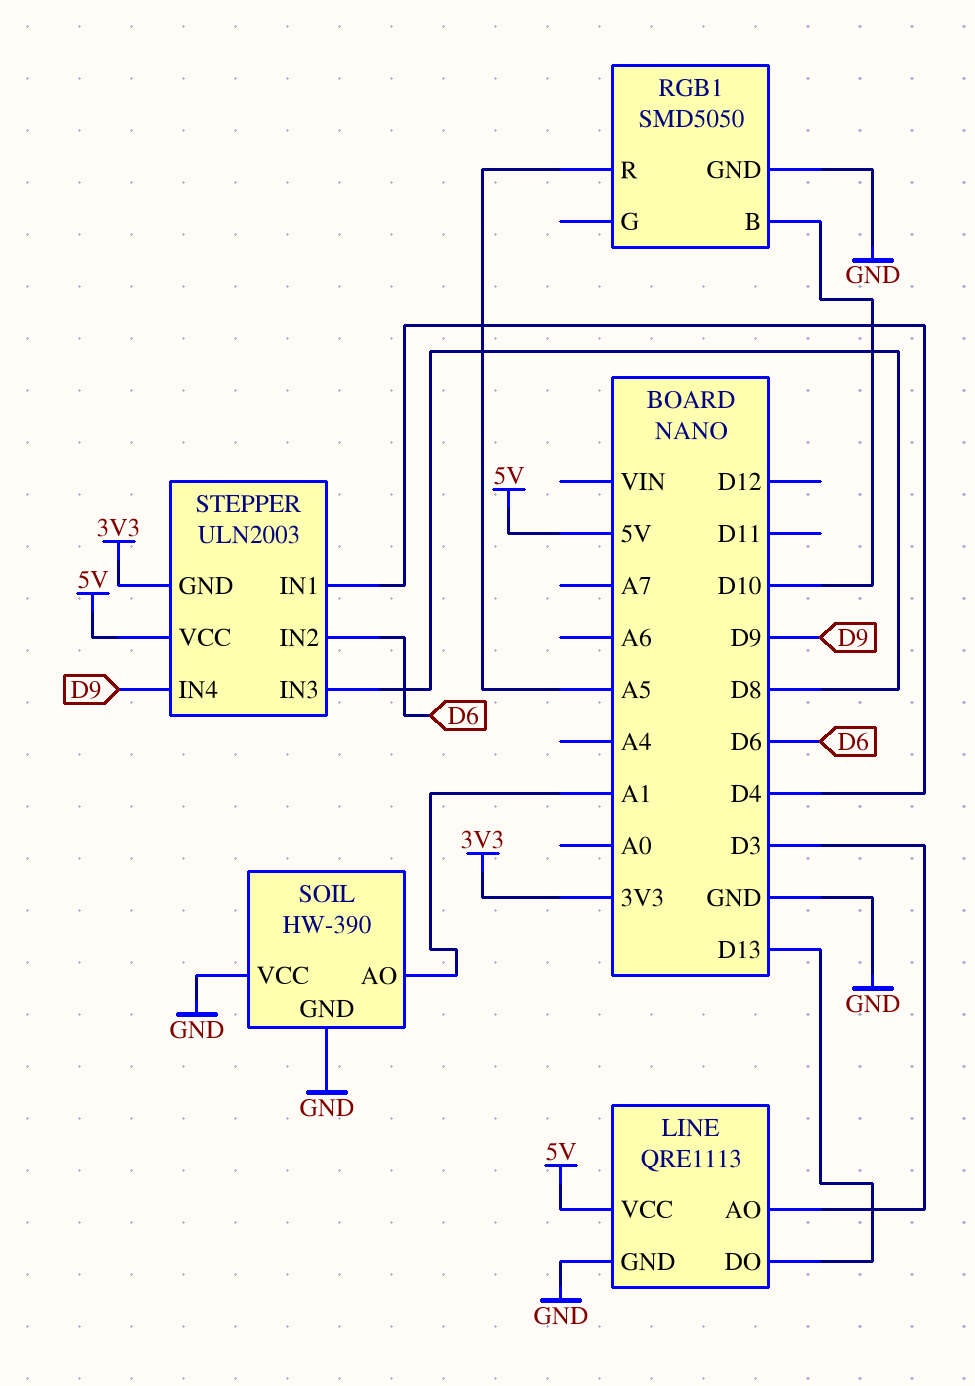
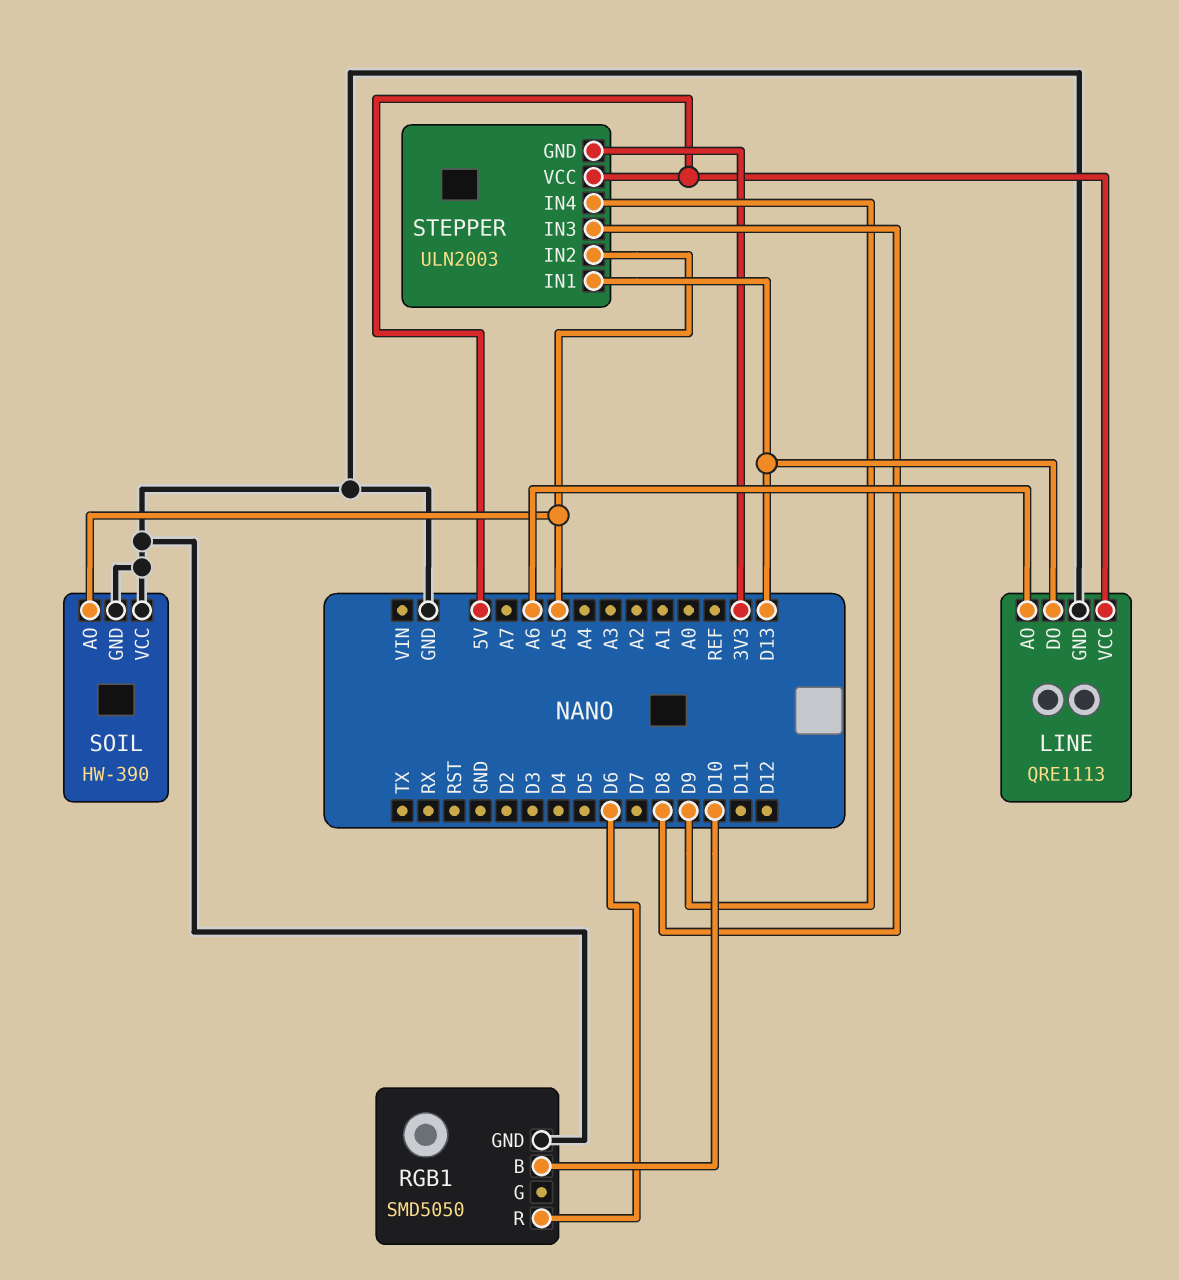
LINE pin AO: D3 -> A6
RGB1 pin R: A5 -> D6
SOIL pin AO: A1 -> A5
STEPPER pin IN1: D4 -> D13
STEPPER pin IN2: D6 -> A5

